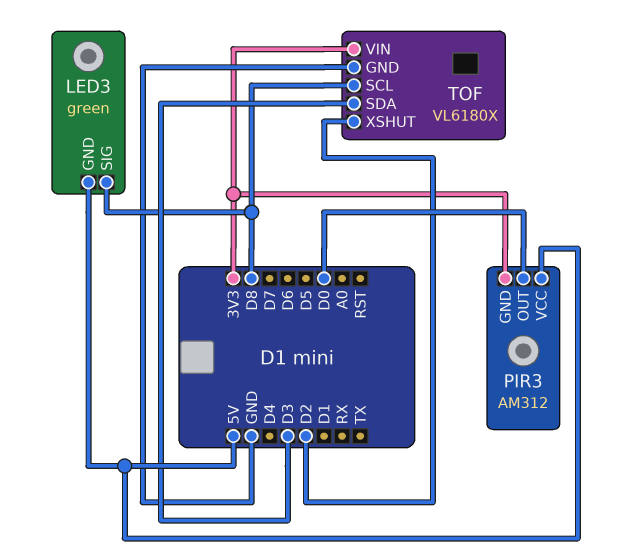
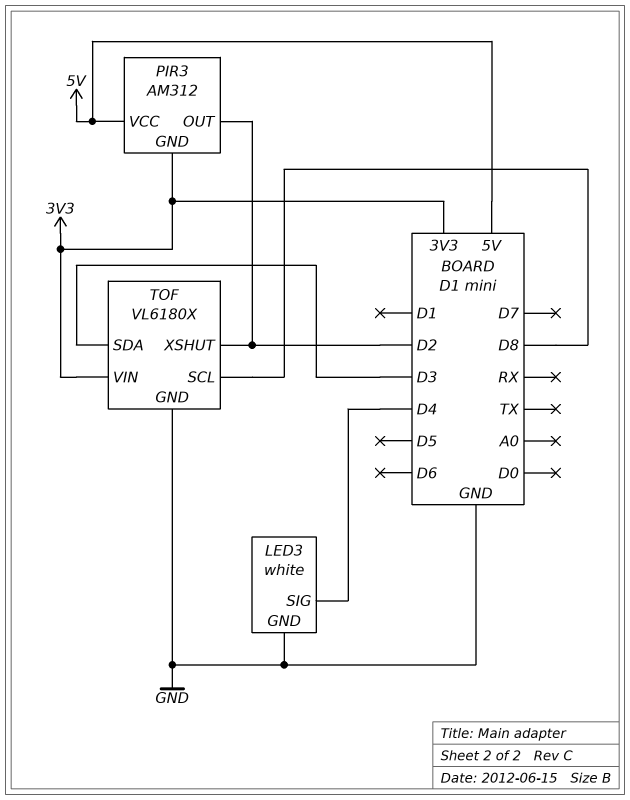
LED3: green -> white
LED3 pin GND: 5V -> GND
LED3 pin SIG: D8 -> D4
PIR3 pin OUT: D0 -> D2

